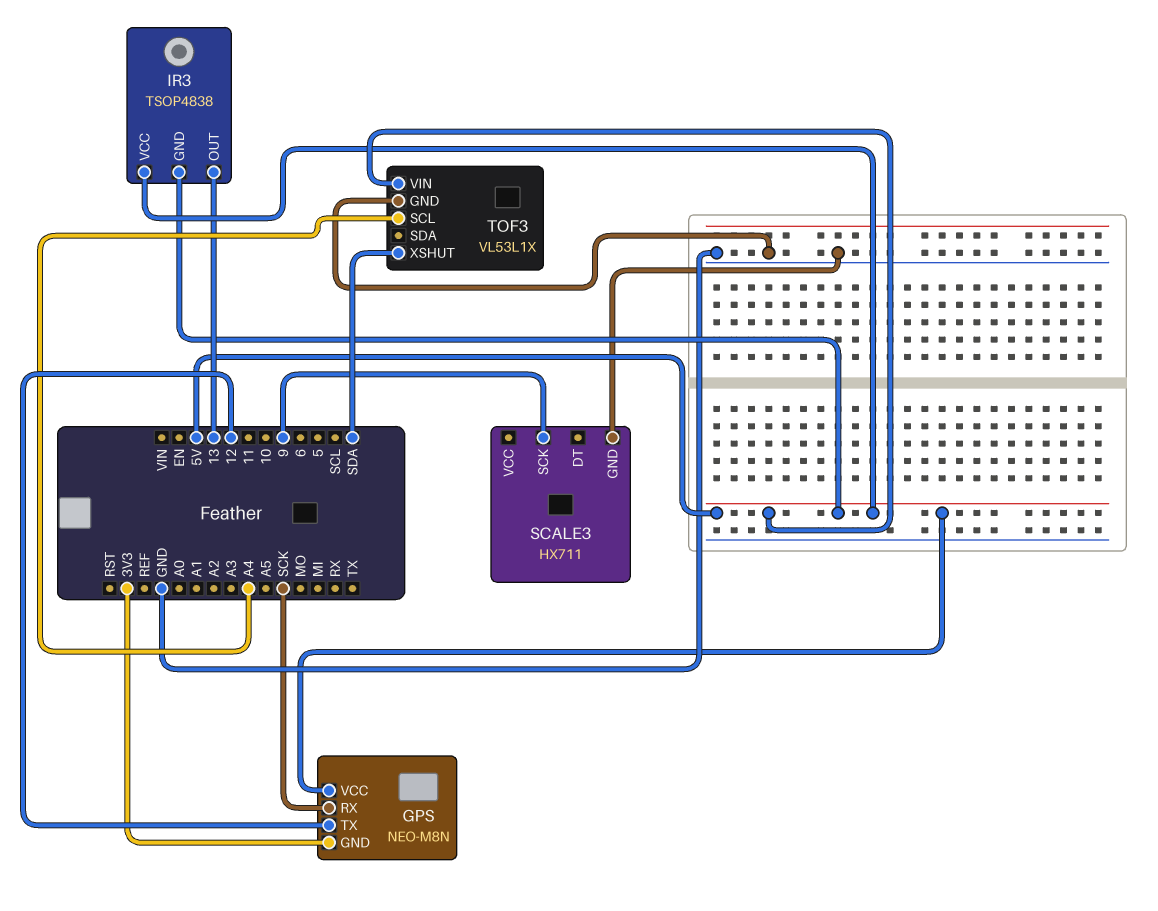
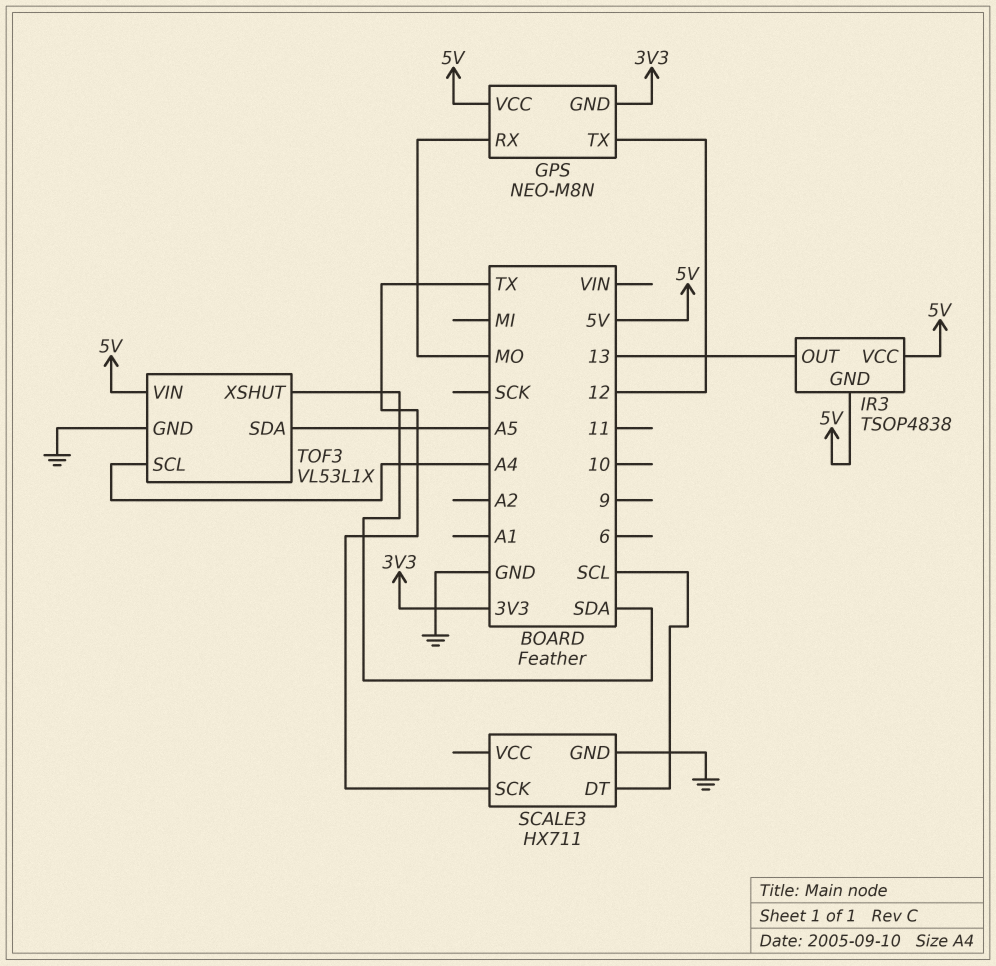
GPS pin RX: SCK -> MO
SCALE3 pin DT: none -> SCL
SCALE3 pin SCK: 9 -> TX
TOF3 pin SDA: none -> A5

